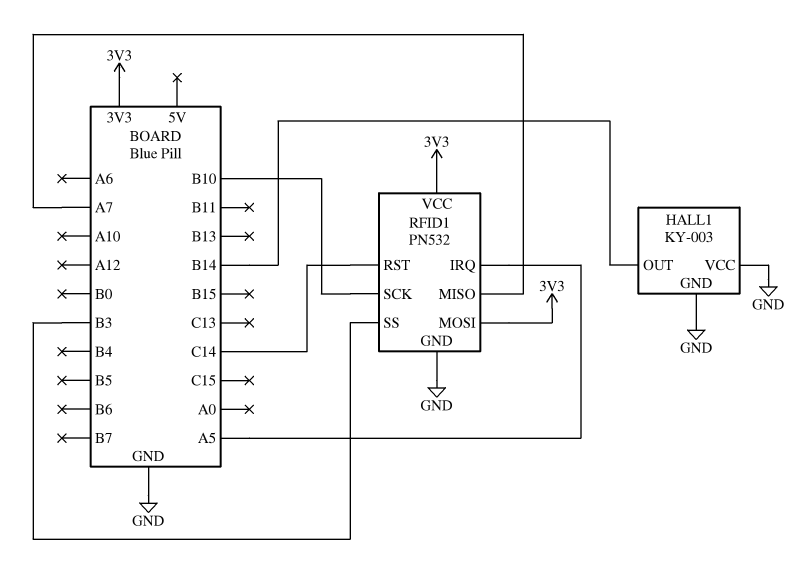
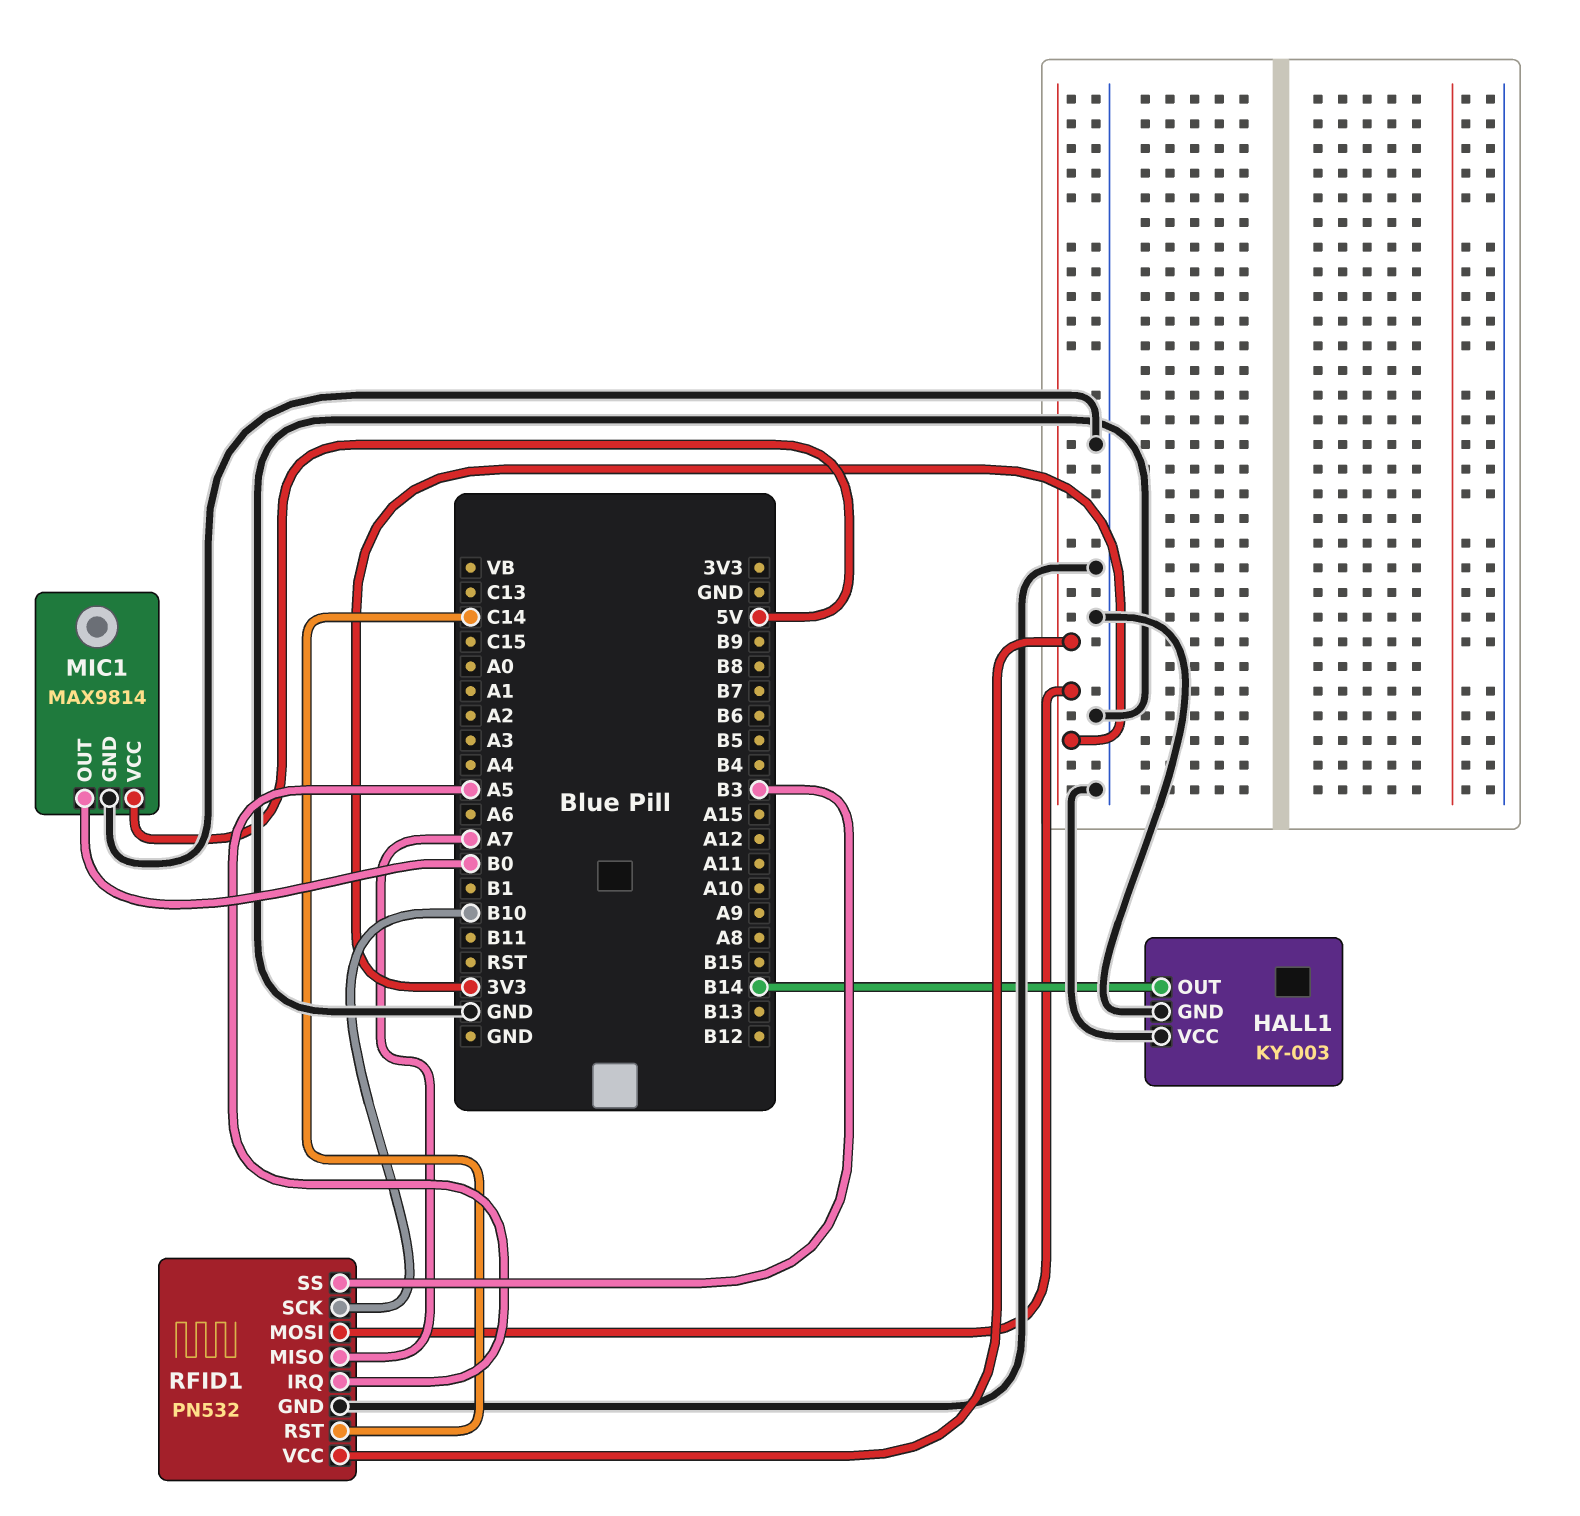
MIC1: none -> MAX9814
MIC1 pin GND: none -> GND
MIC1 pin OUT: none -> B0
MIC1 pin VCC: none -> 5V

